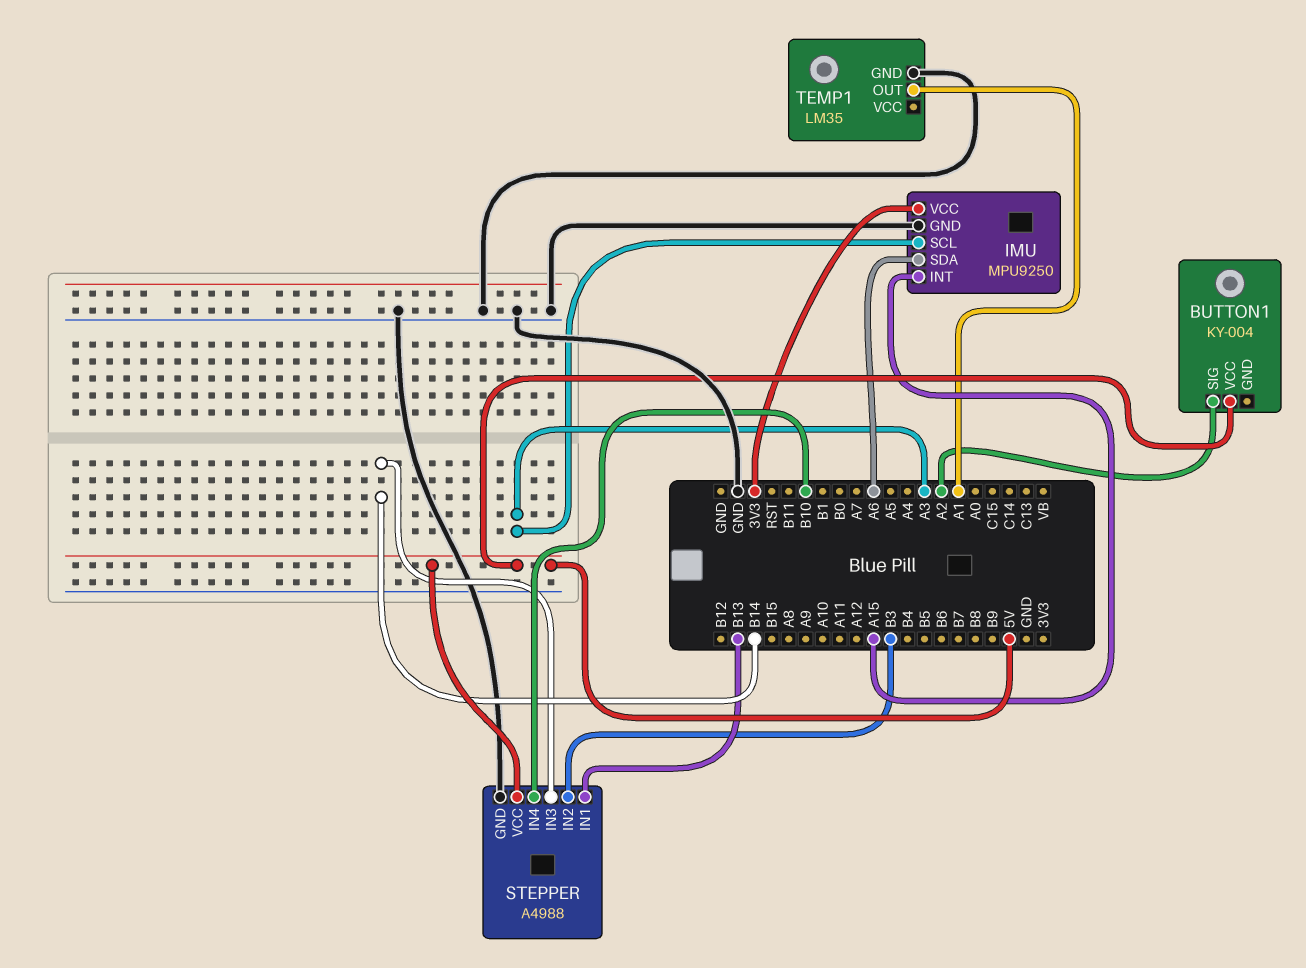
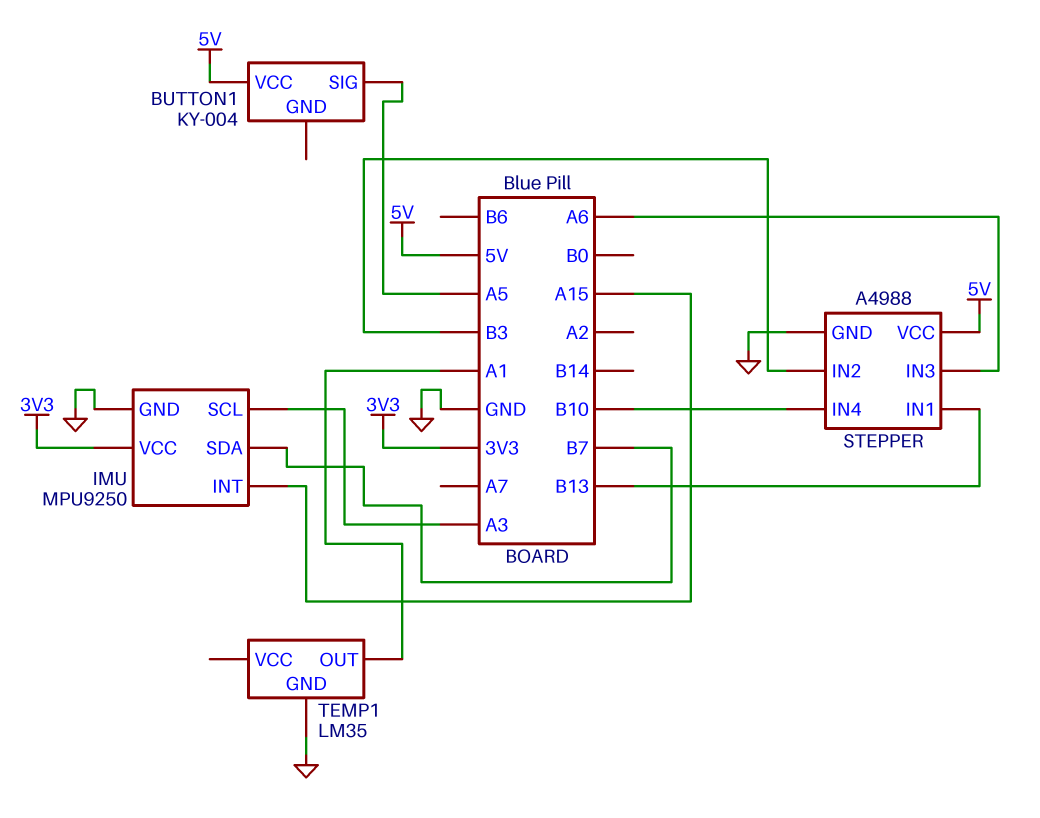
BUTTON1 pin SIG: A2 -> A5
IMU pin SDA: A6 -> B7
STEPPER pin IN3: B14 -> A6

